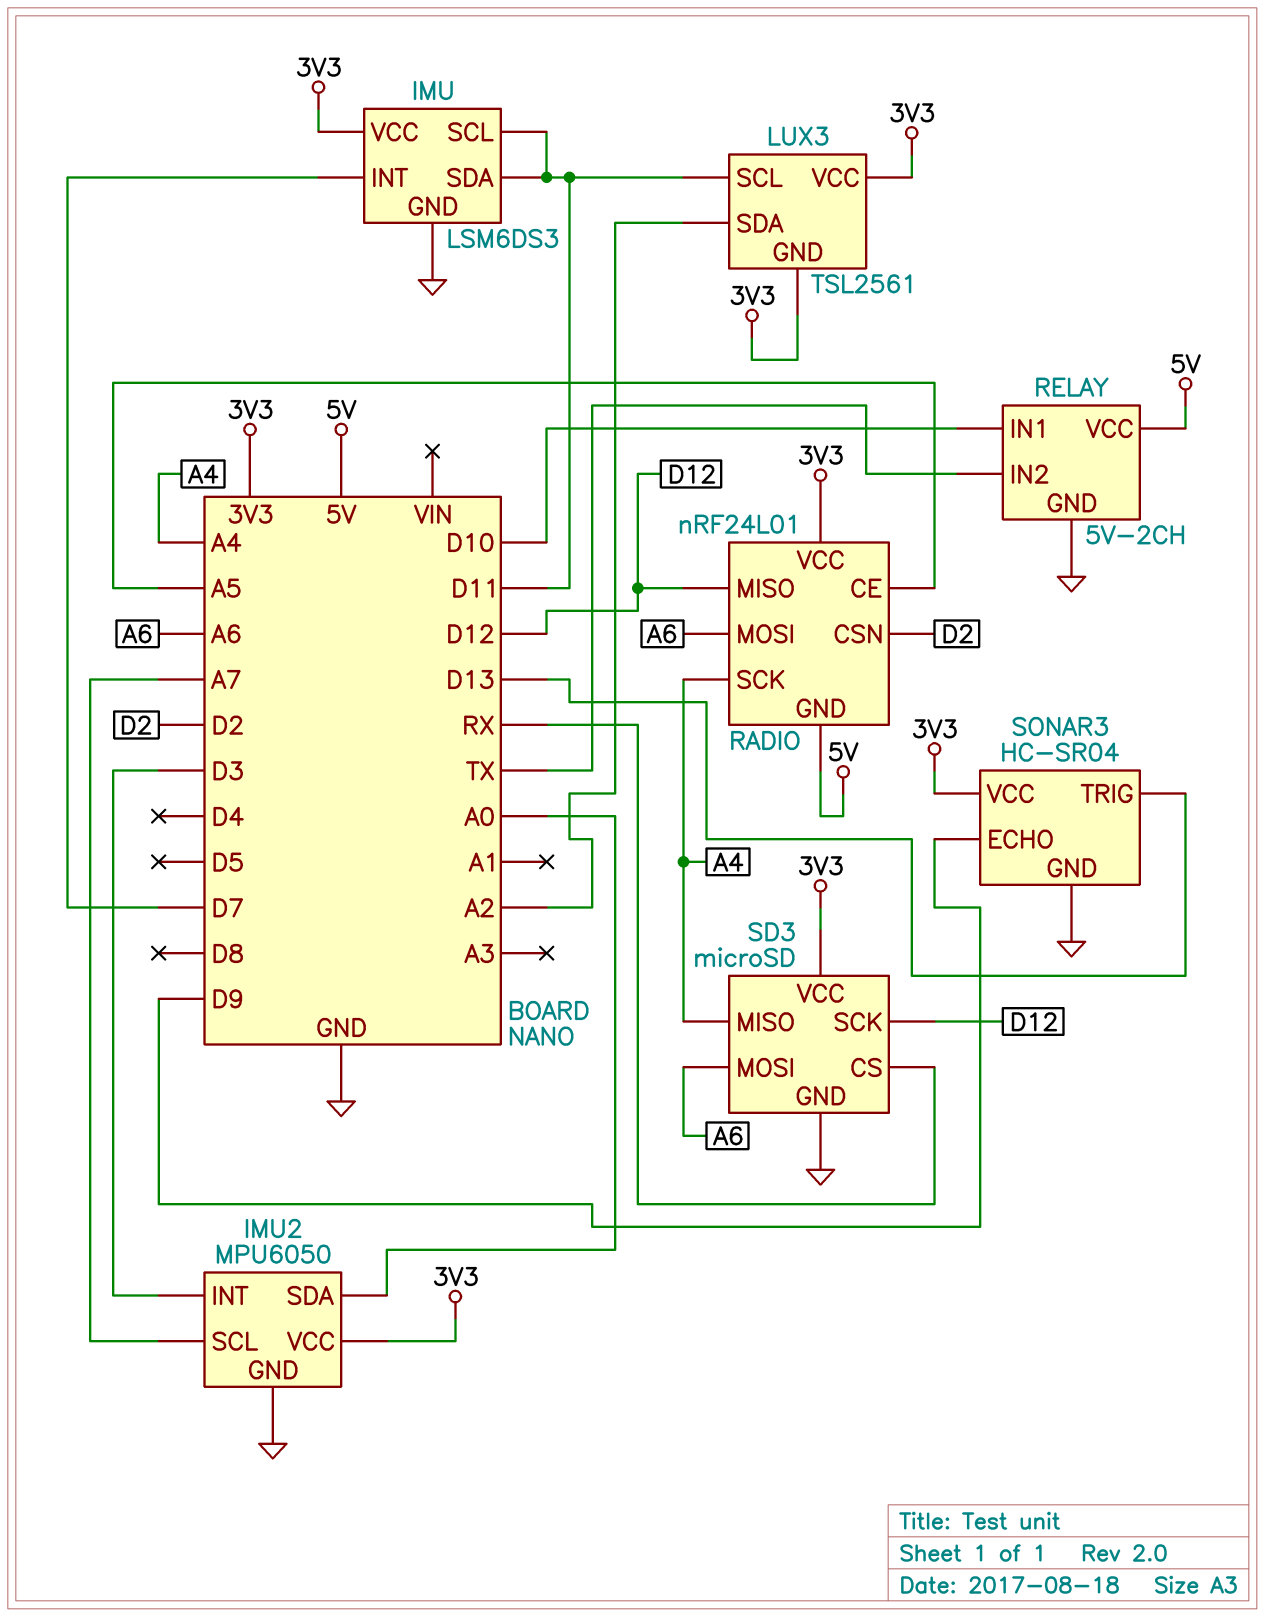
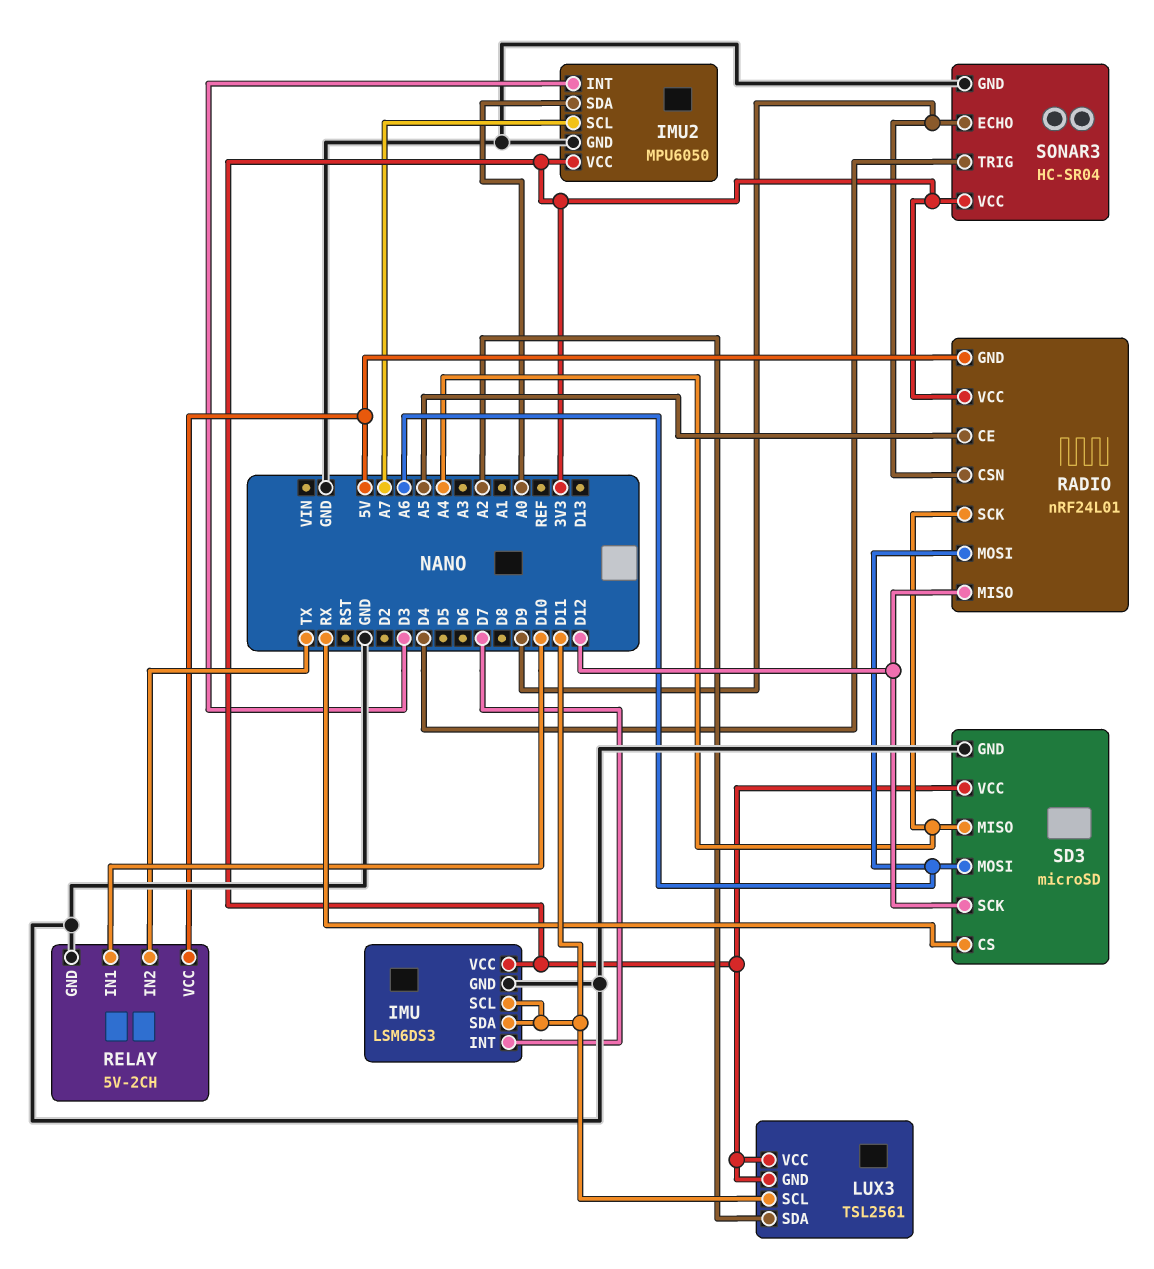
RADIO pin CSN: D2 -> D9
SONAR3 pin TRIG: D13 -> D4

